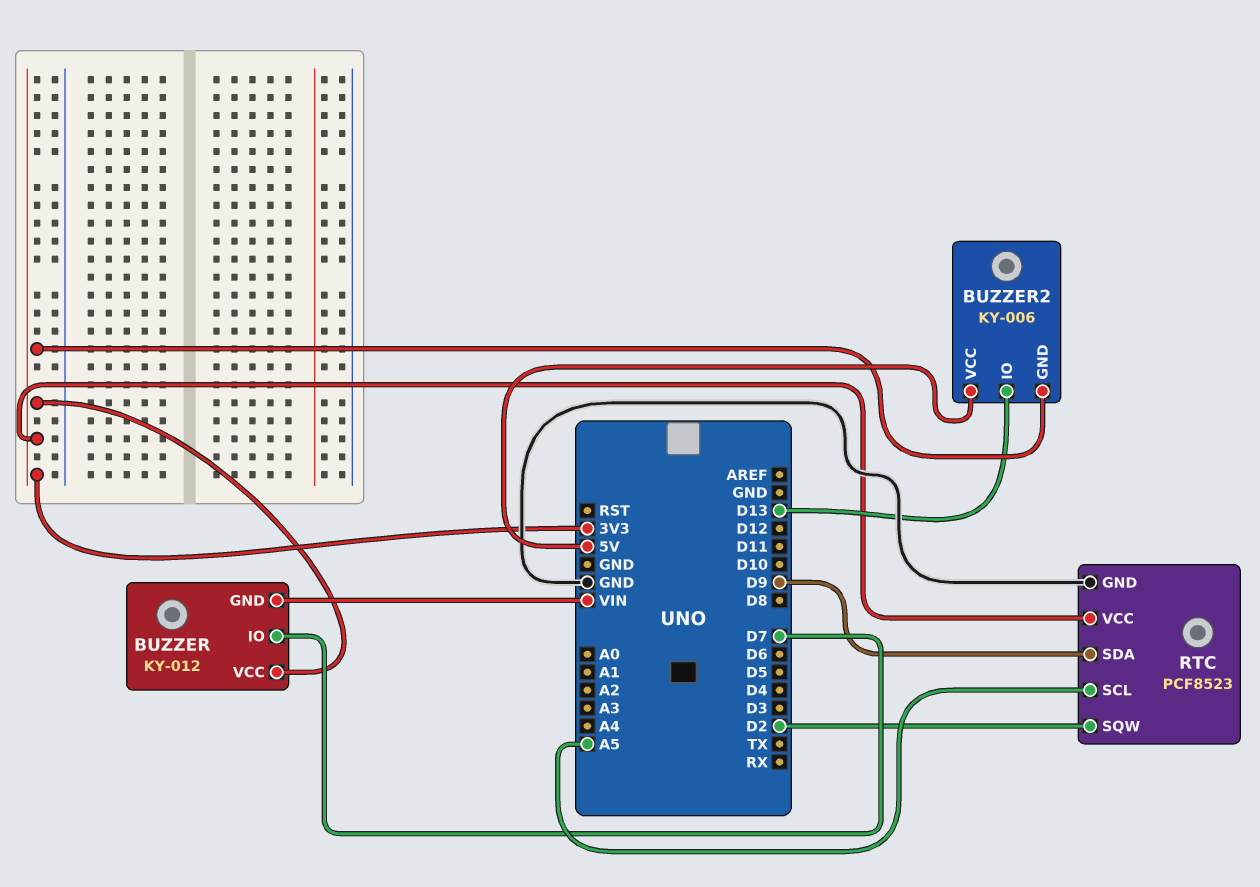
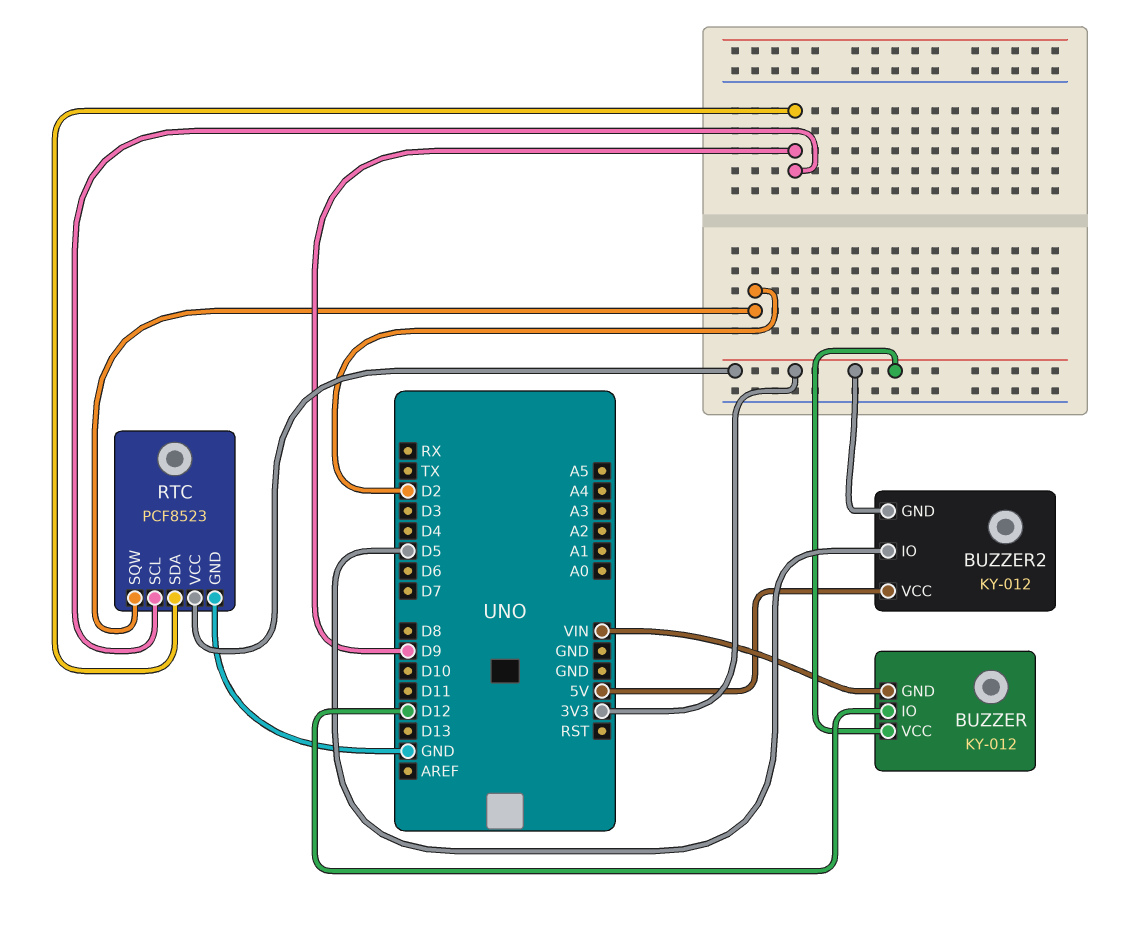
BUZZER pin IO: D7 -> D12
BUZZER2: KY-006 -> KY-012
BUZZER2 pin IO: D13 -> D5
RTC pin SCL: A5 -> D9

